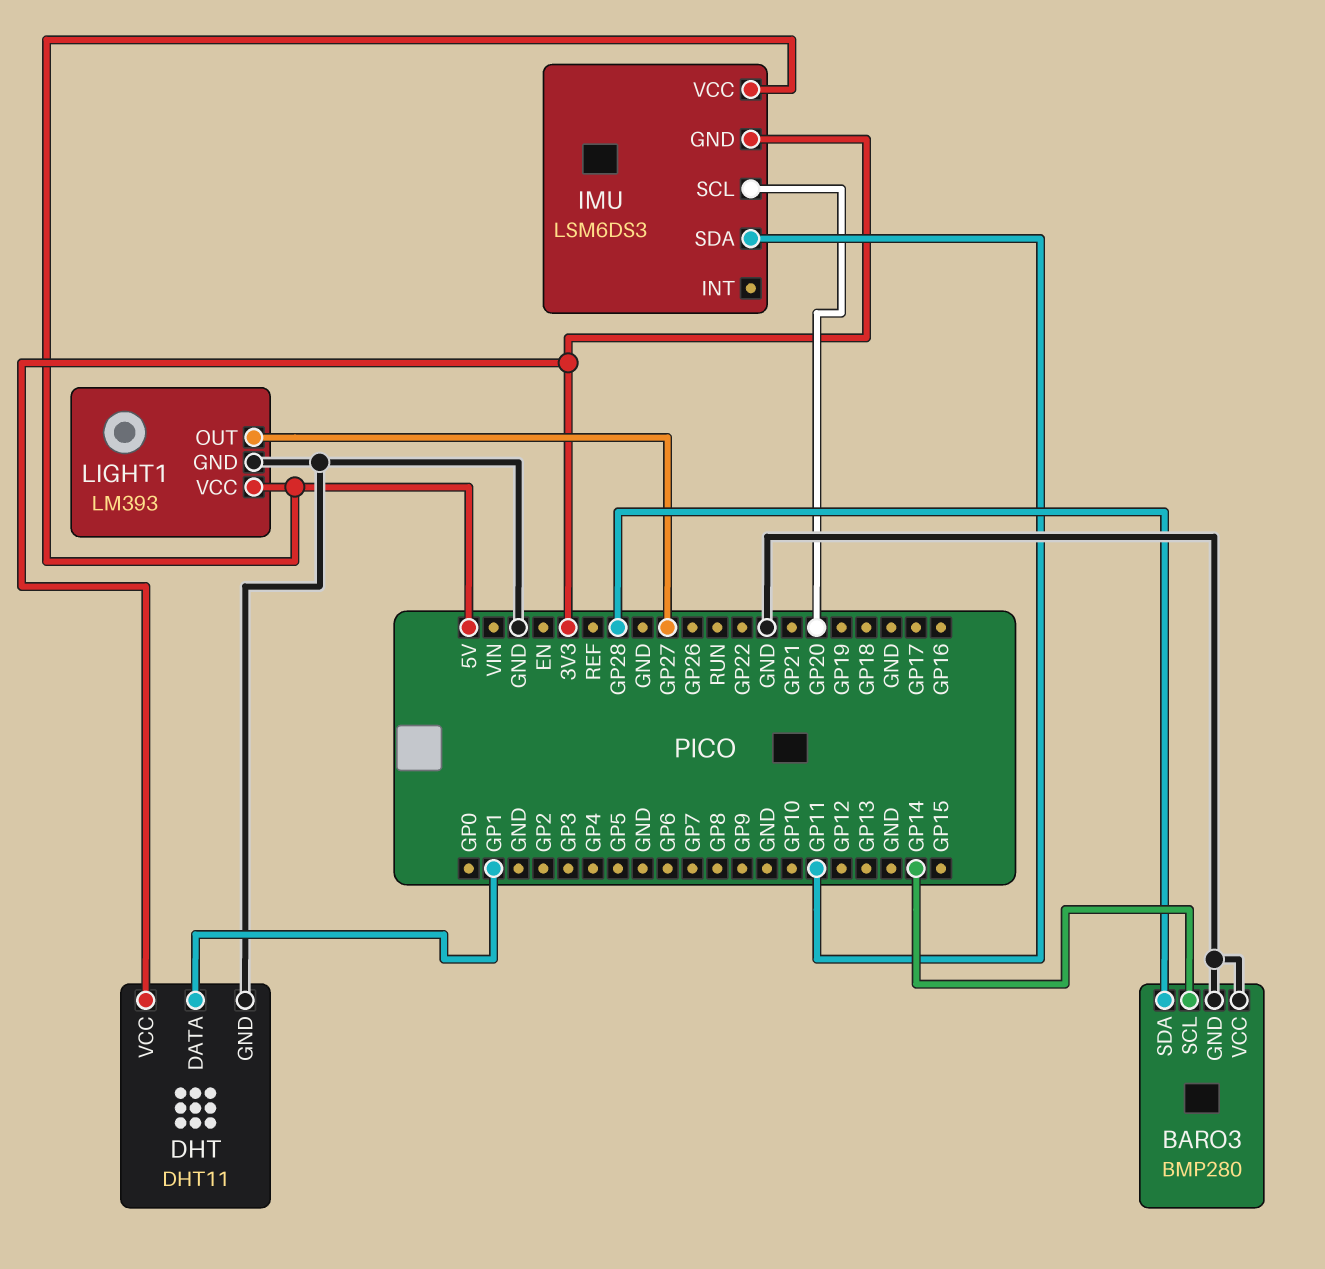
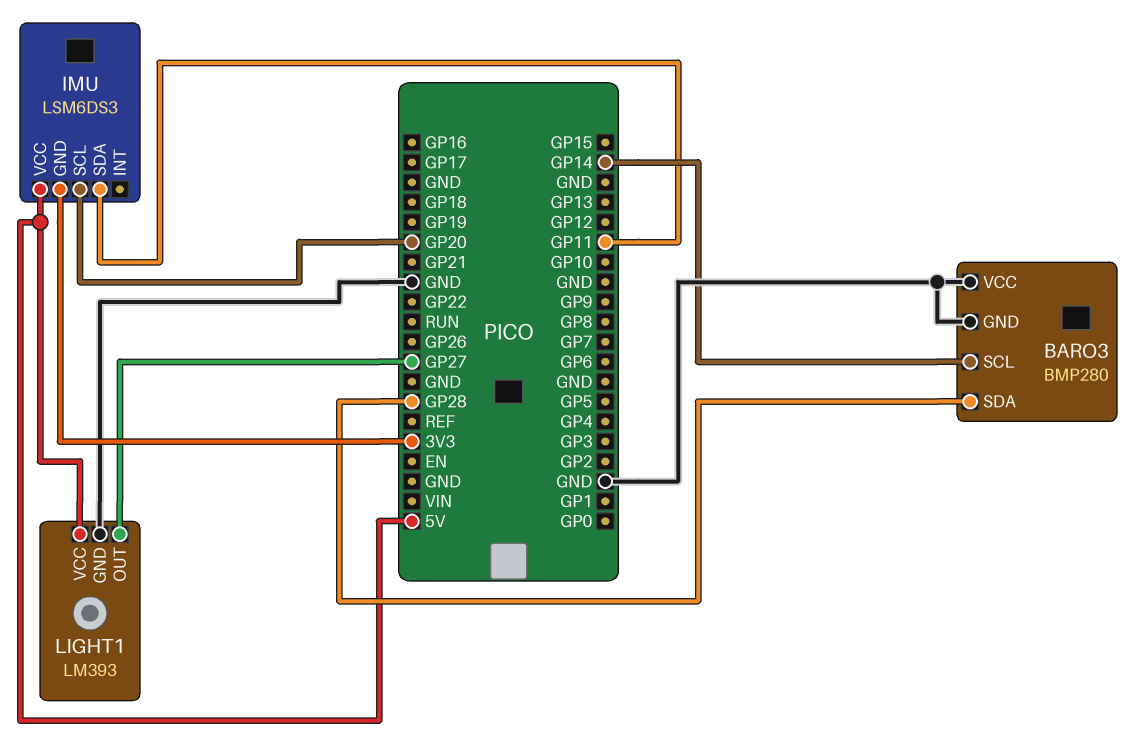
DHT: DHT11 -> none
DHT pin DATA: GP1 -> none
DHT pin GND: GND -> none
DHT pin VCC: 3V3 -> none

